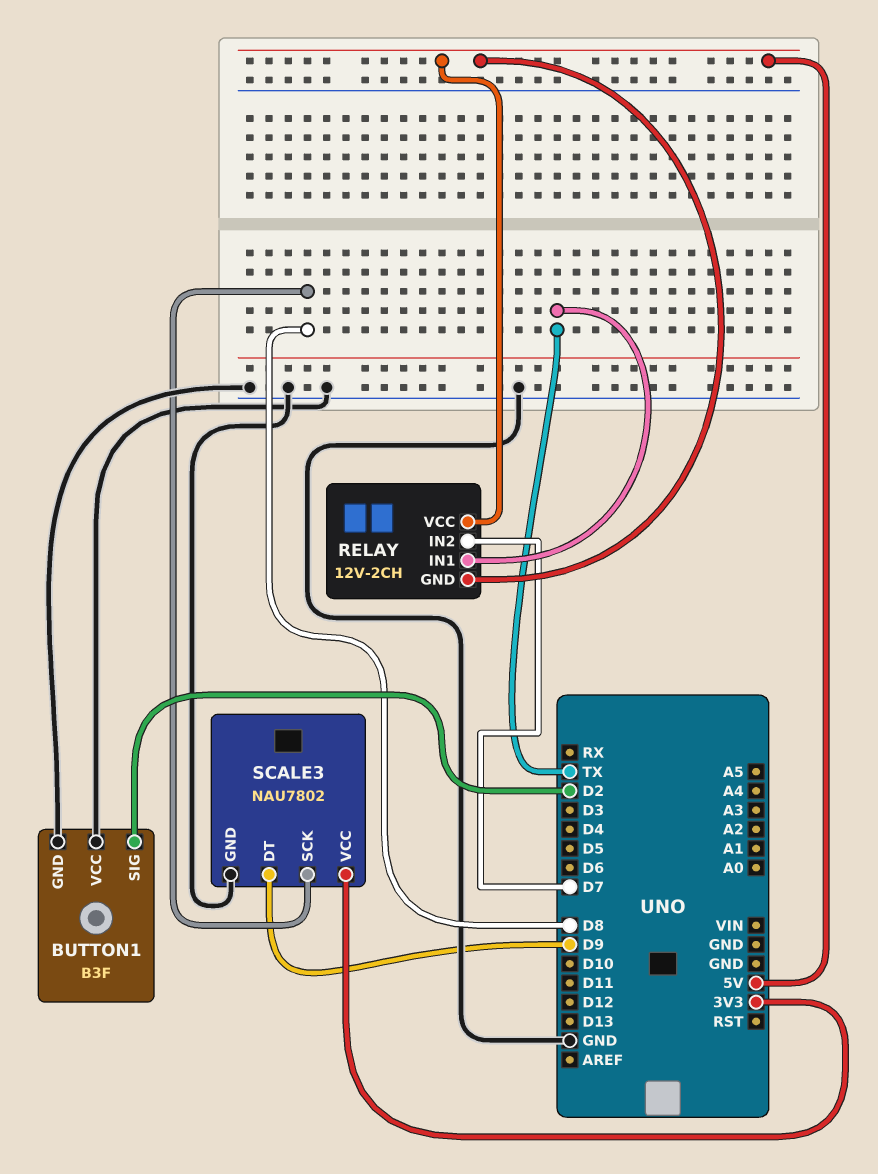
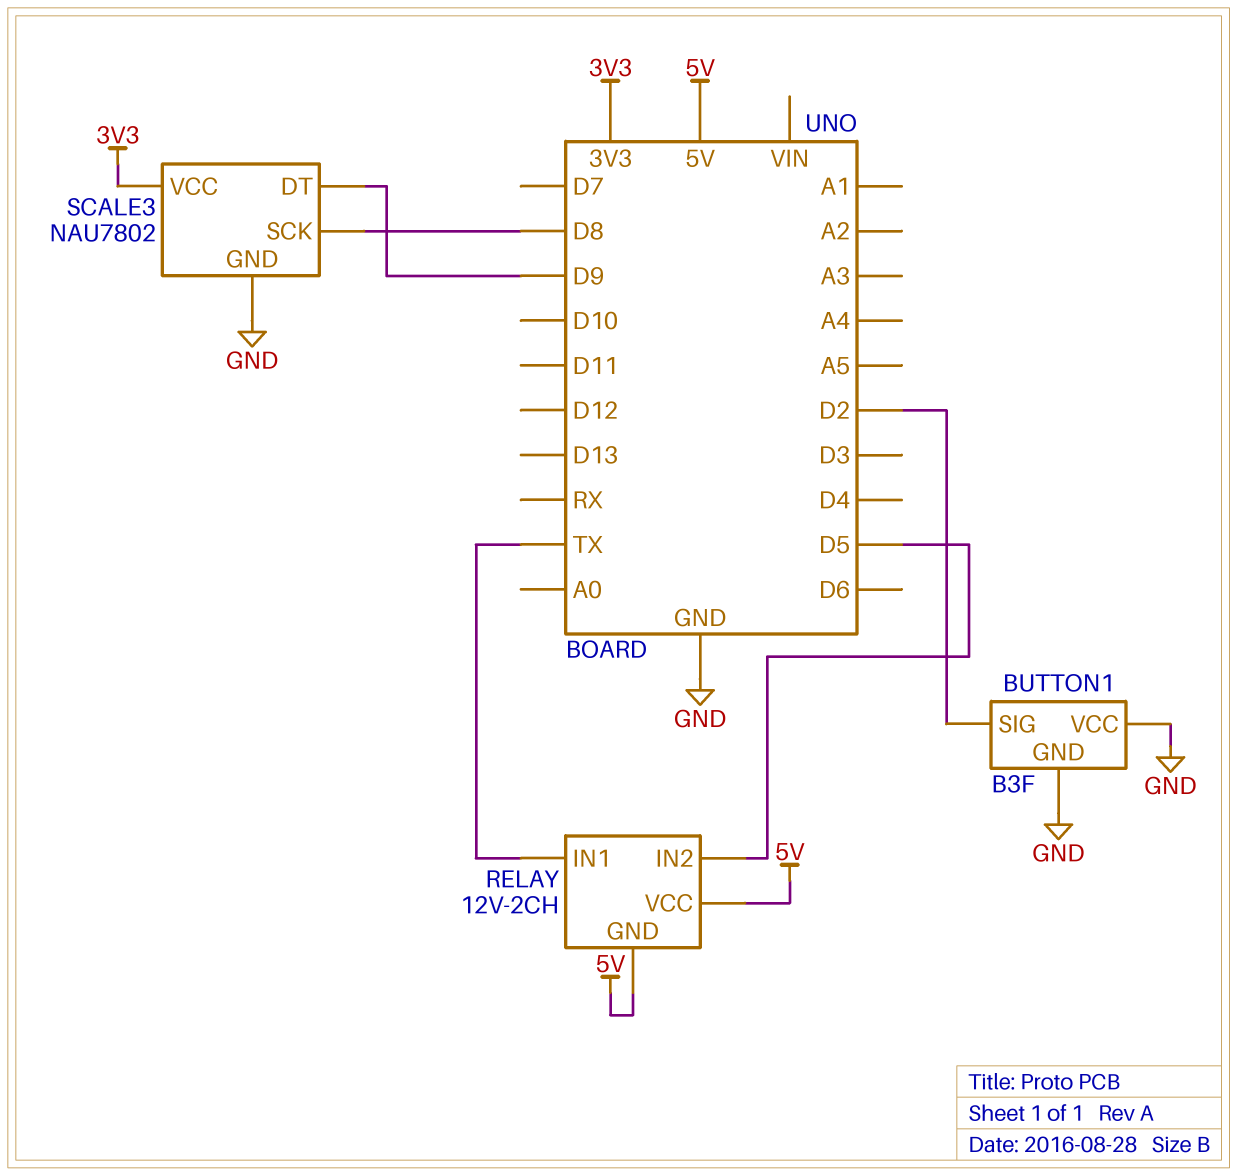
RELAY pin IN2: D7 -> D5

